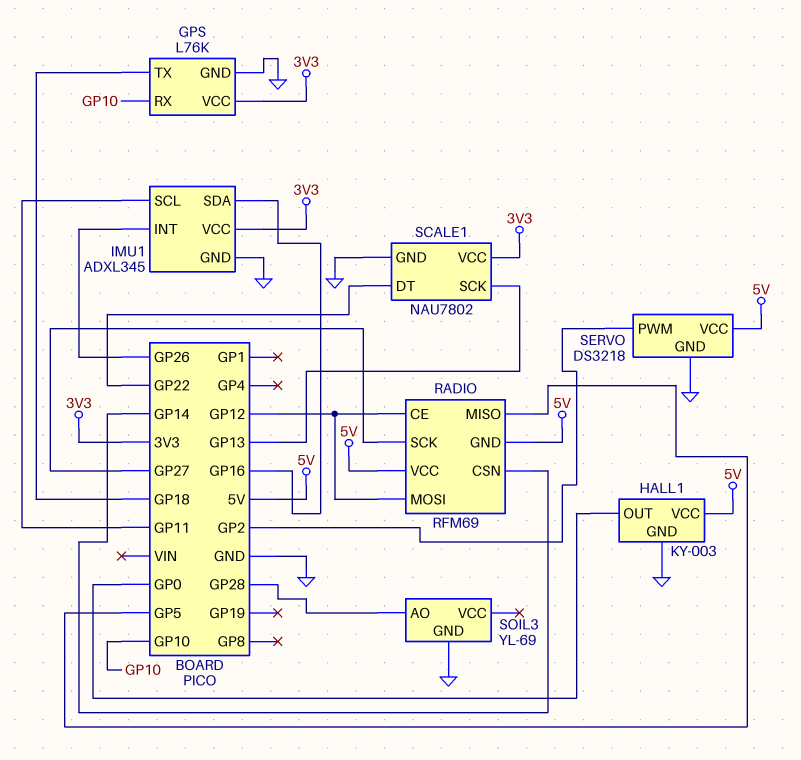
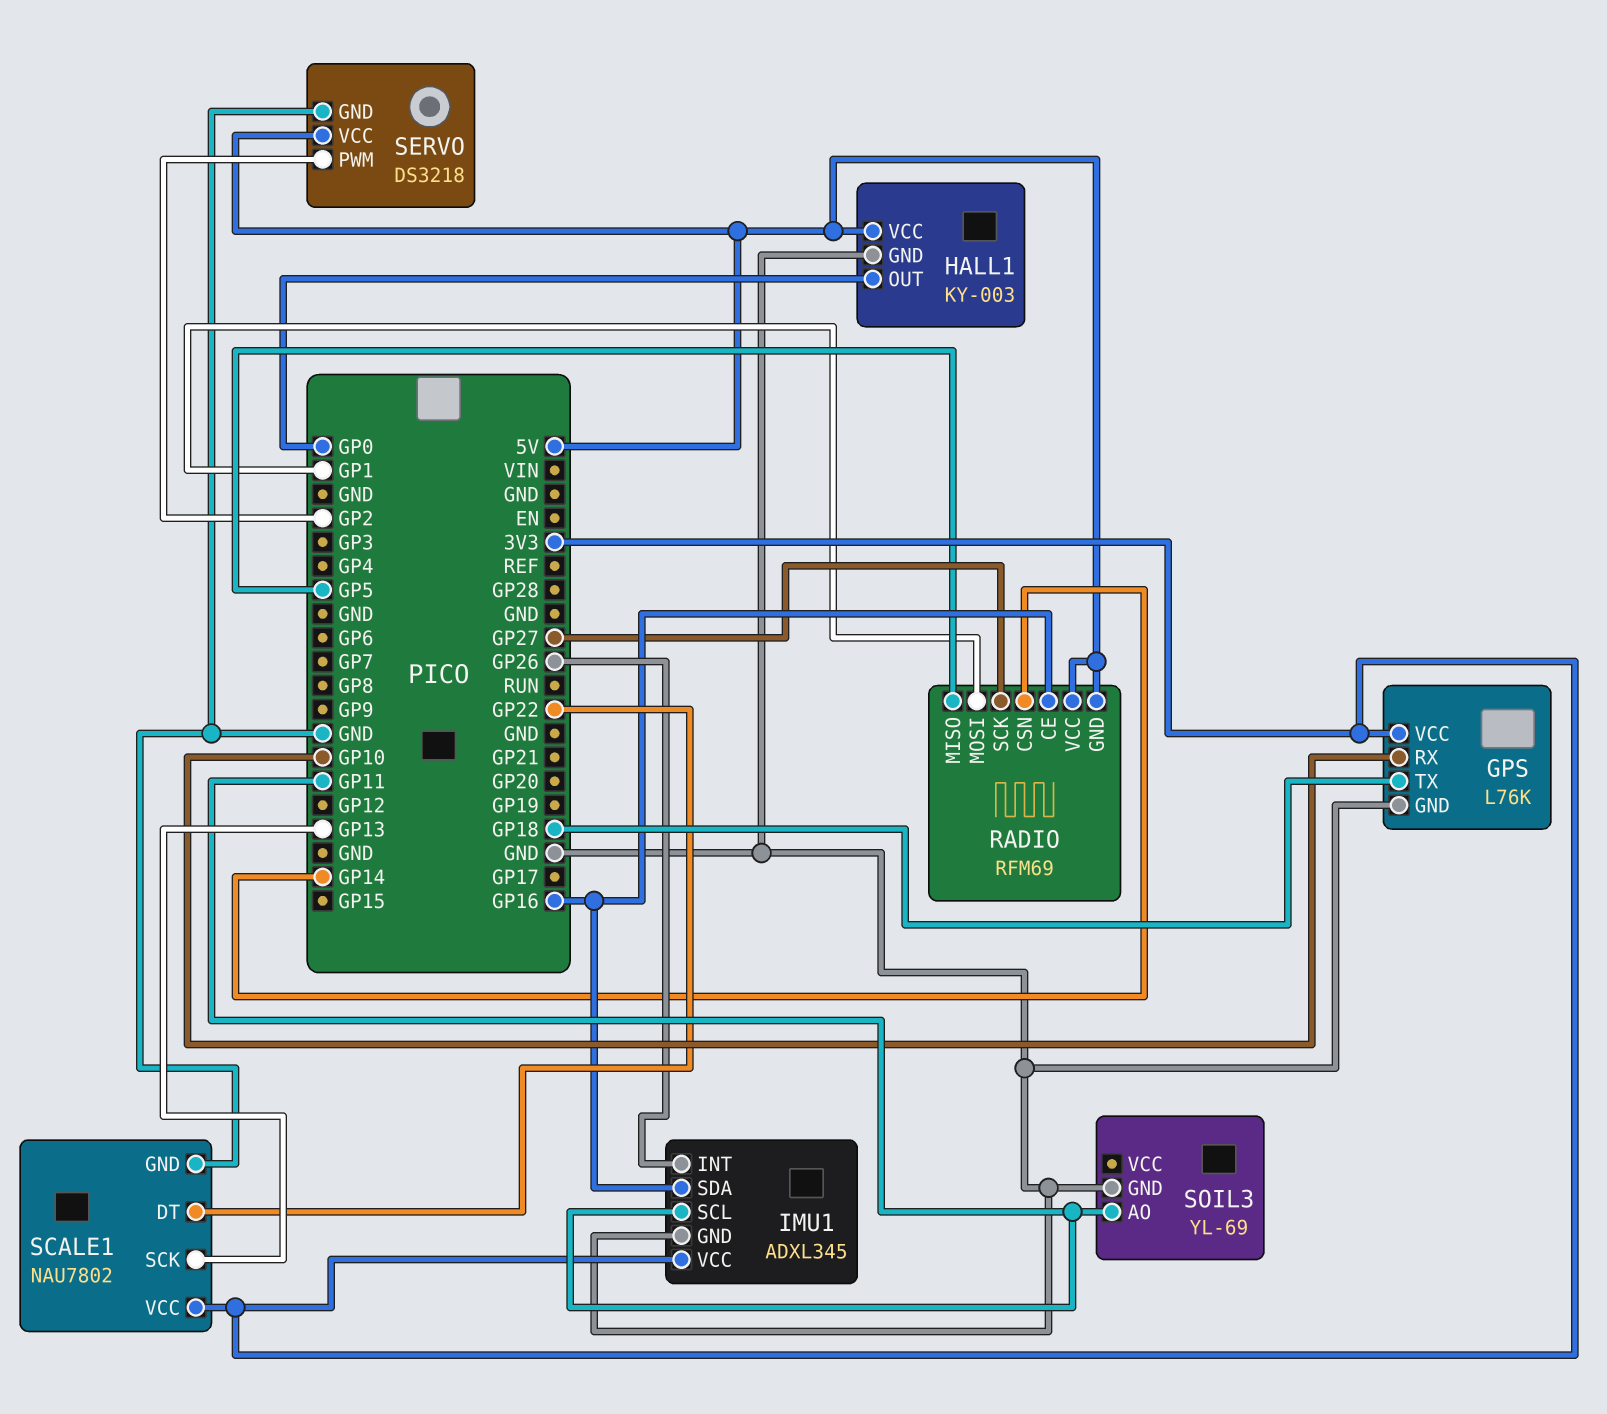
RADIO pin CE: GP12 -> GP16
RADIO pin MOSI: GP12 -> GP1
SOIL3 pin AO: GP28 -> GP11

